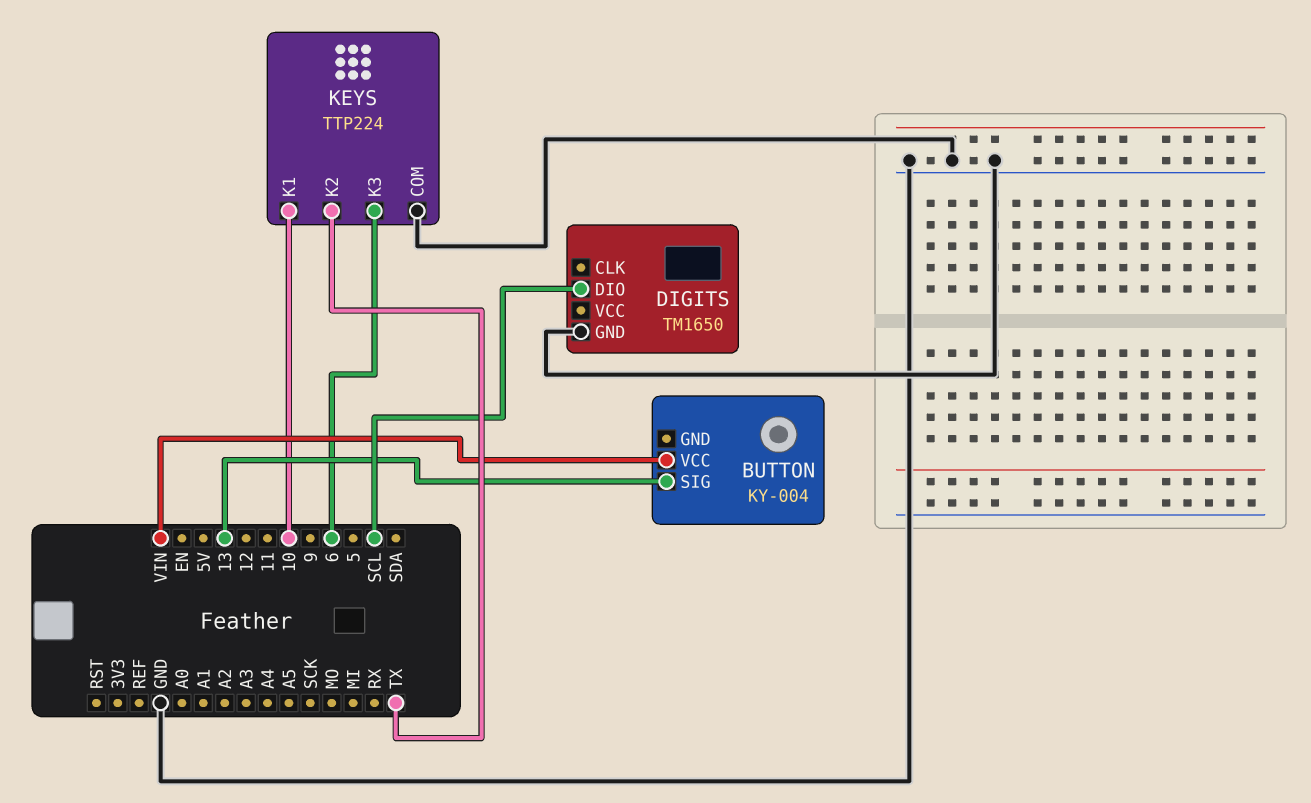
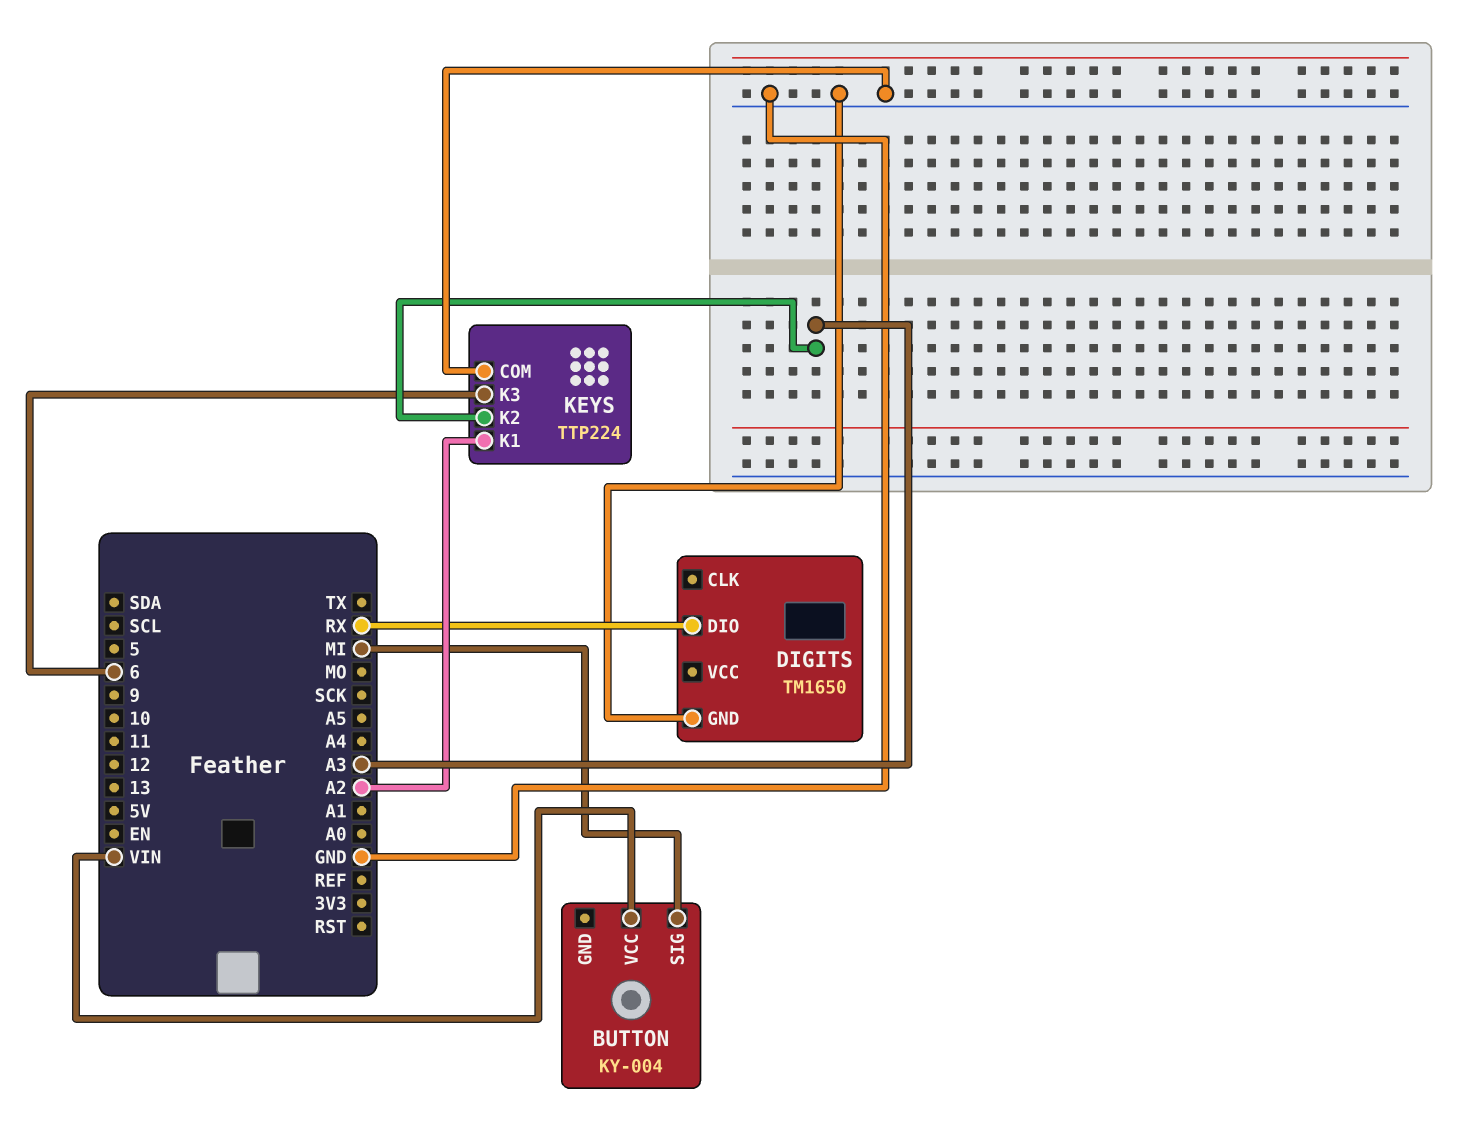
BUTTON pin SIG: 13 -> MI
DIGITS pin DIO: SCL -> RX
KEYS pin K1: 10 -> A2
KEYS pin K2: TX -> A3

